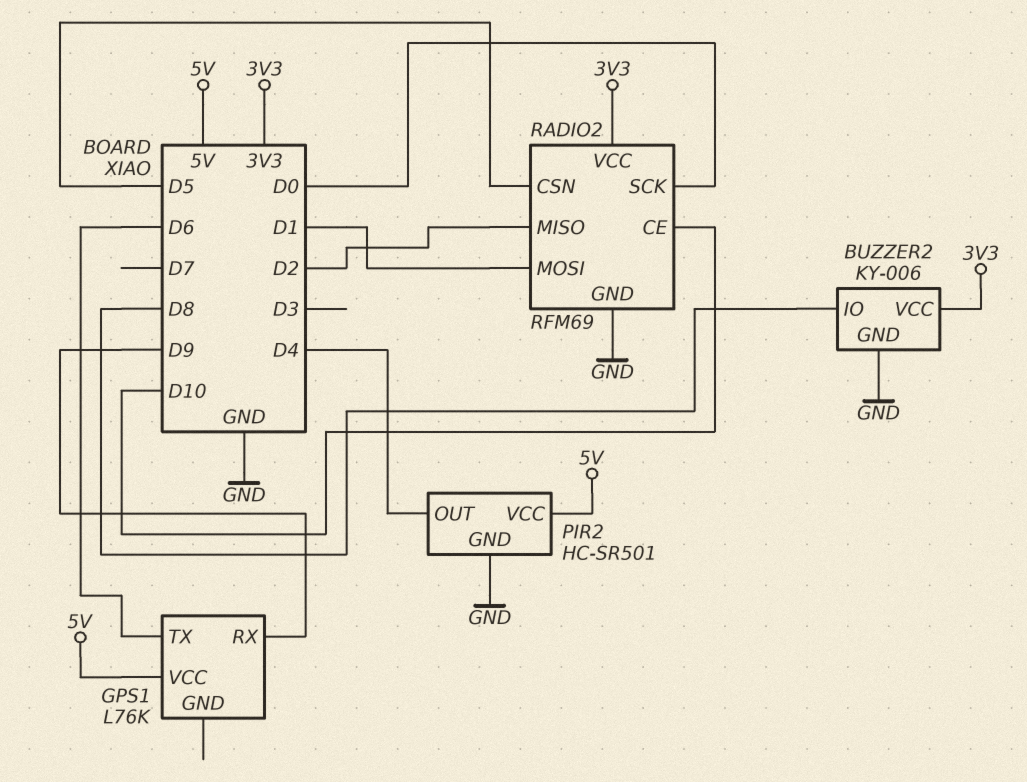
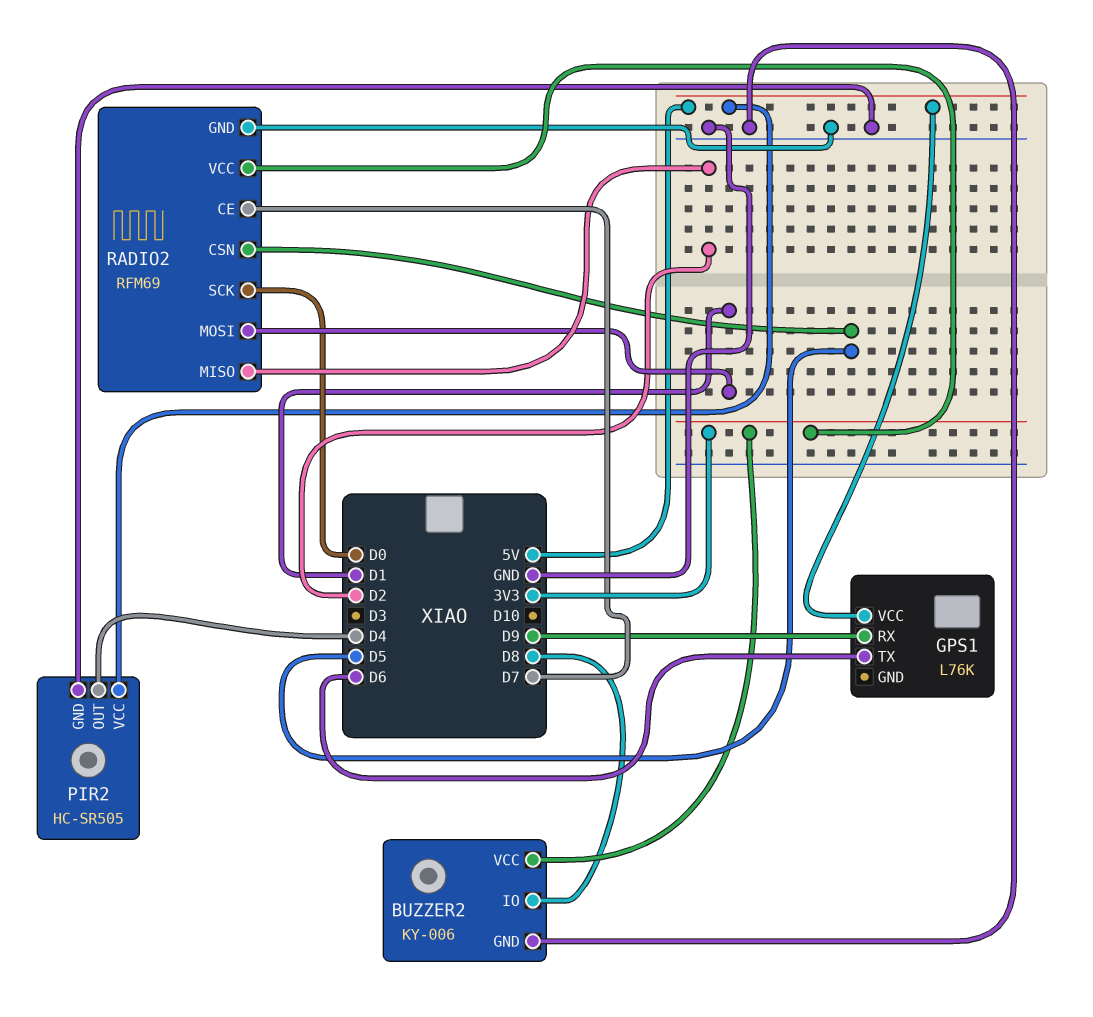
PIR2: HC-SR501 -> HC-SR505
RADIO2 pin CE: D10 -> D7

